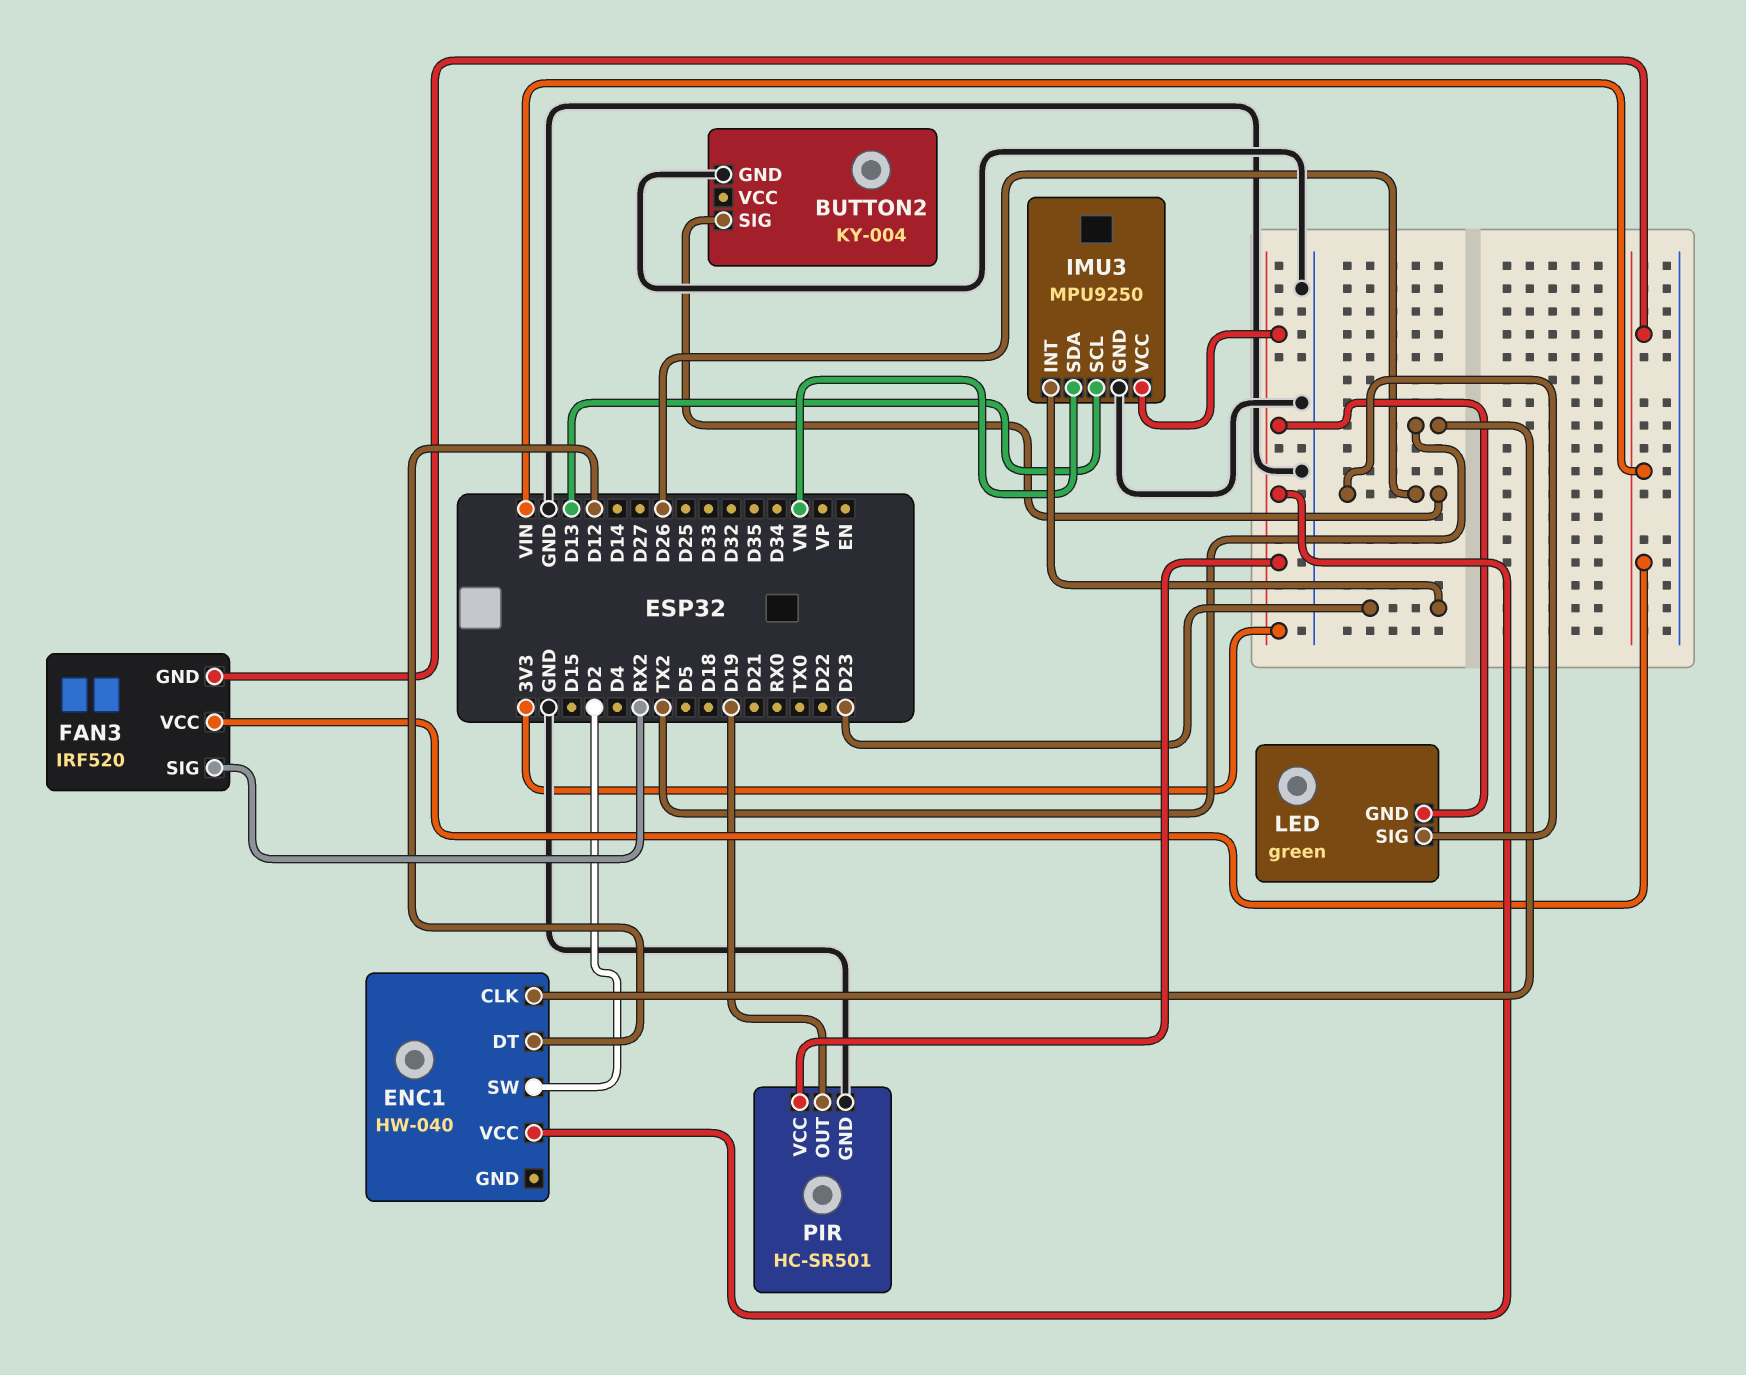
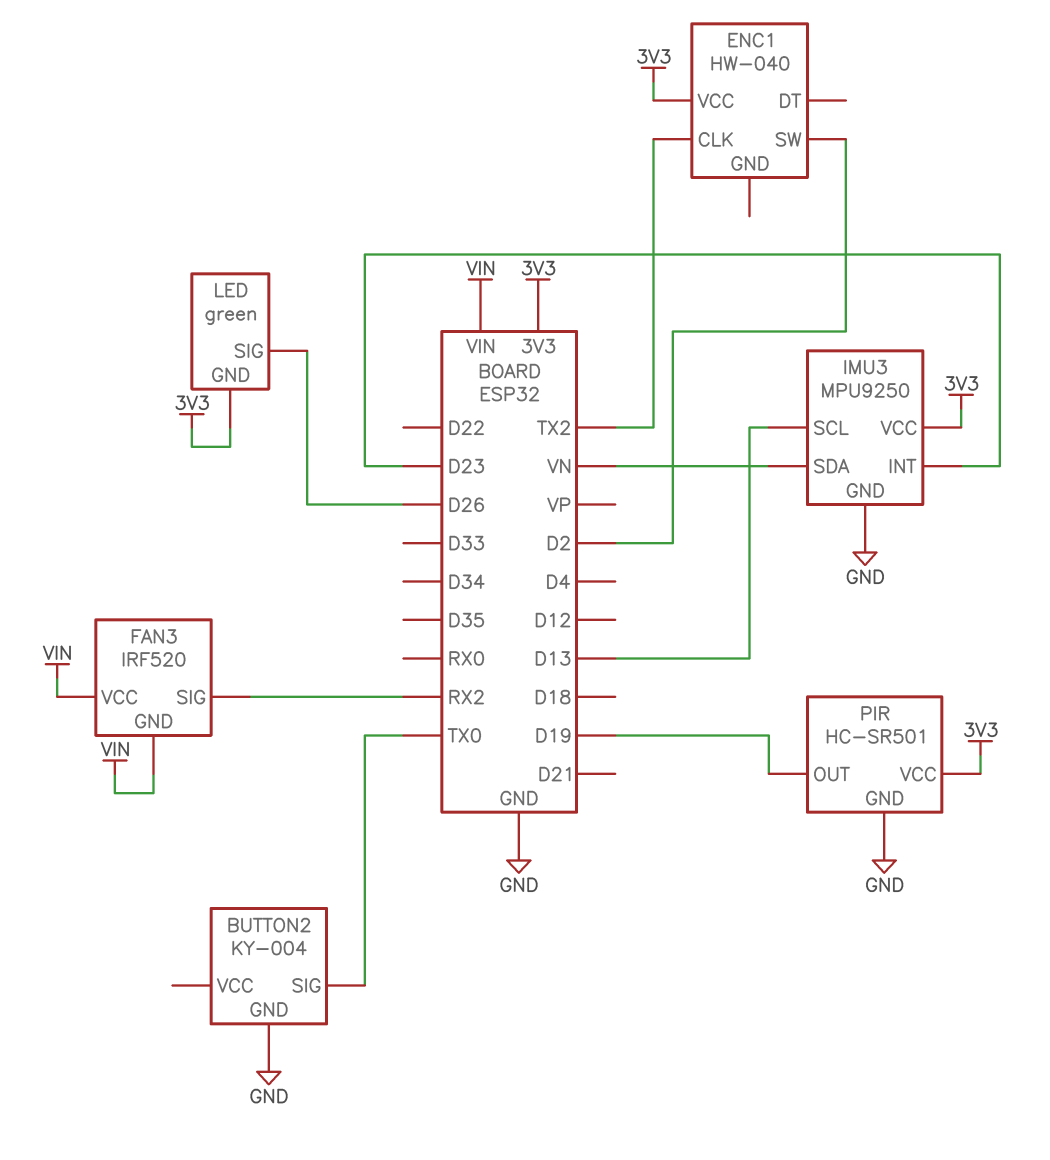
BUTTON2 pin SIG: D26 -> TX0
ENC1 pin DT: D12 -> none

